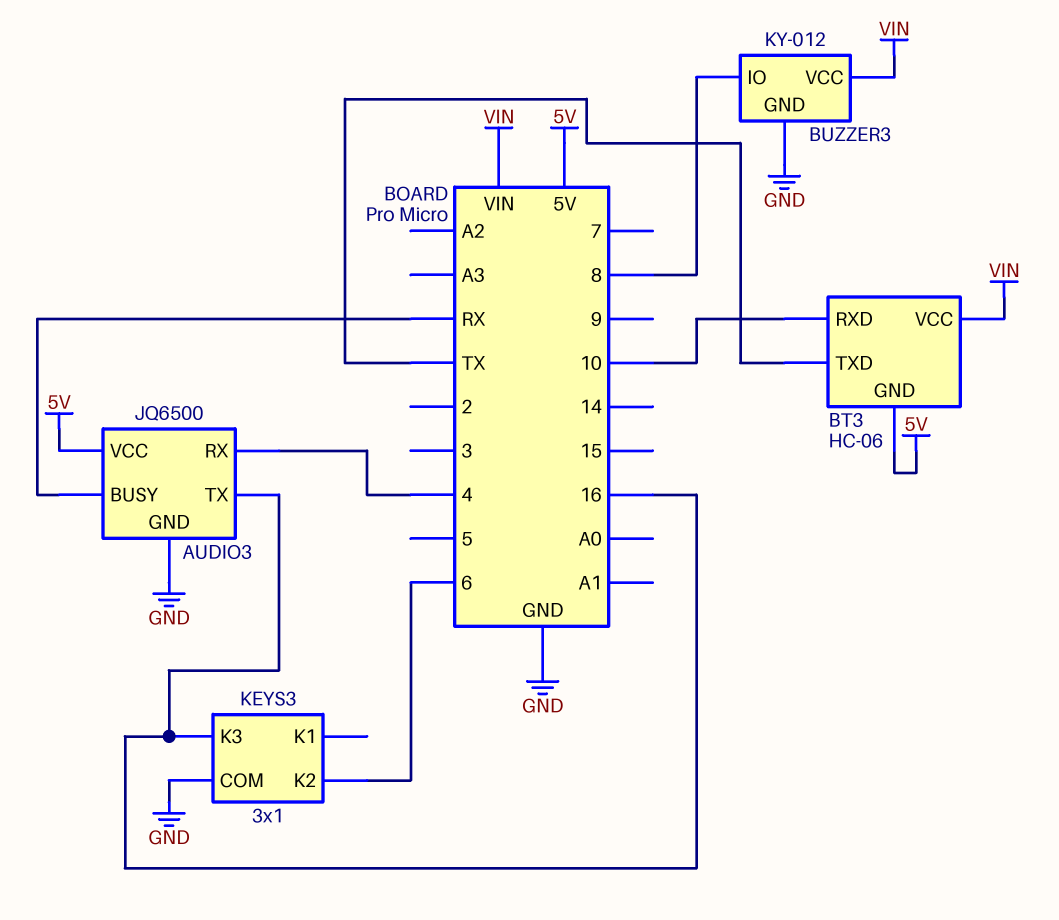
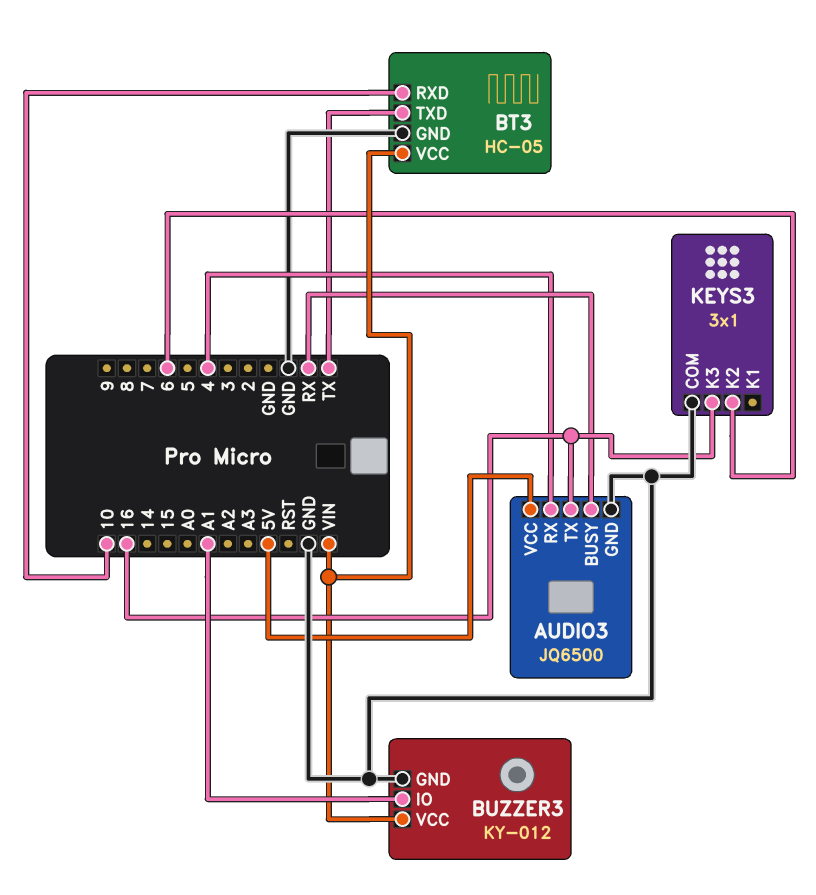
BT3: HC-06 -> HC-05
BT3 pin GND: 5V -> GND
BUZZER3 pin IO: 8 -> A1

